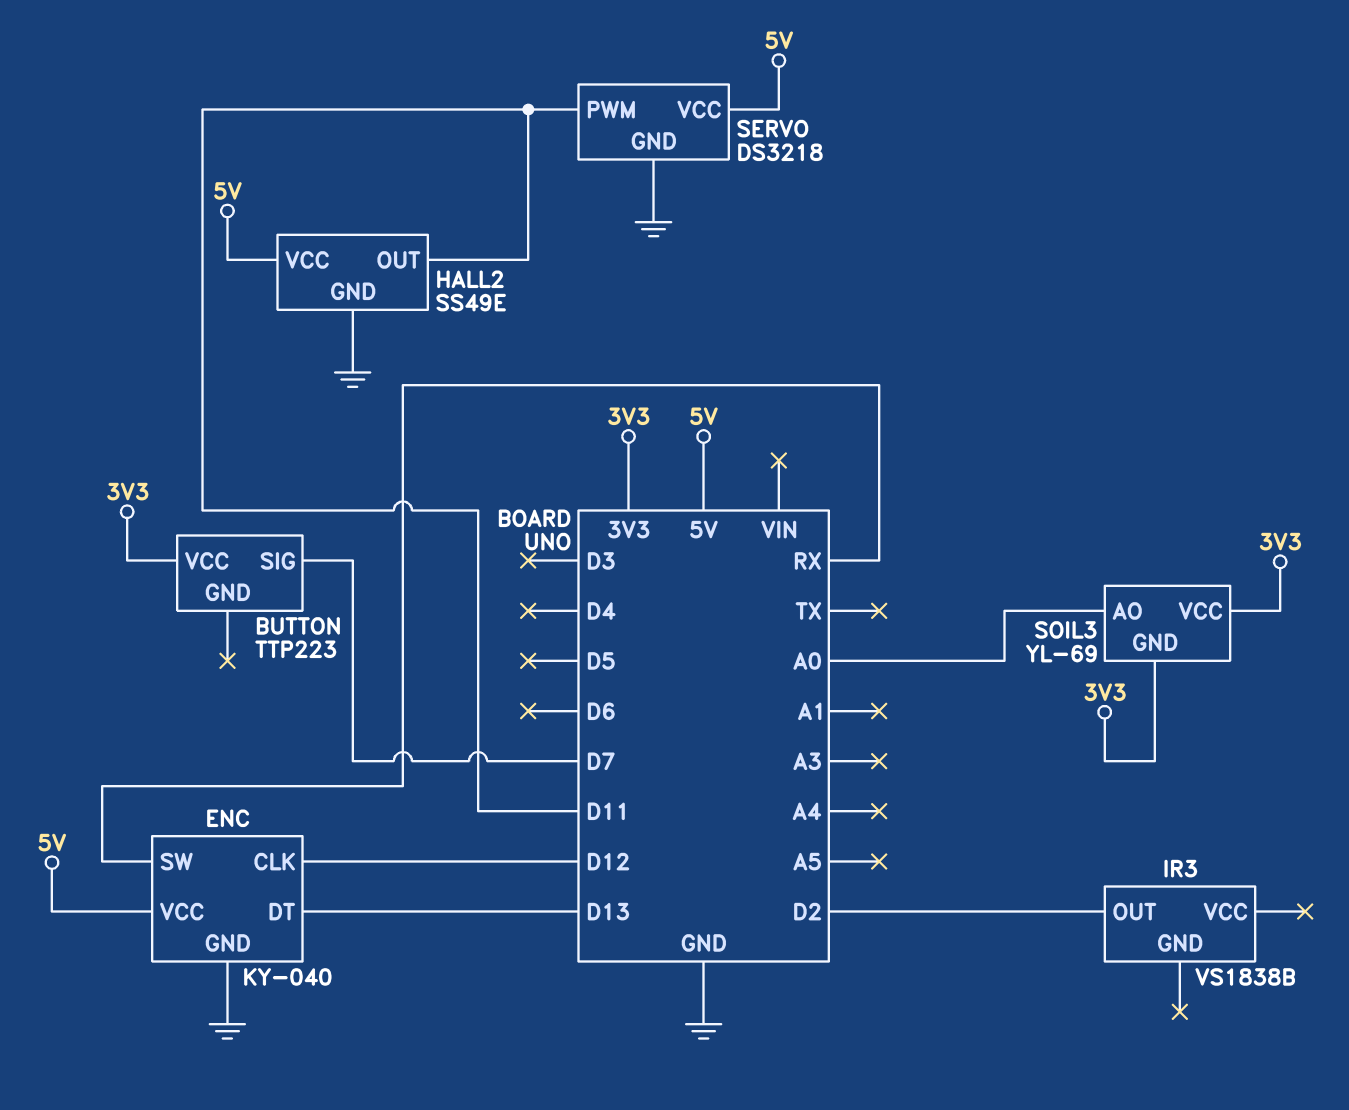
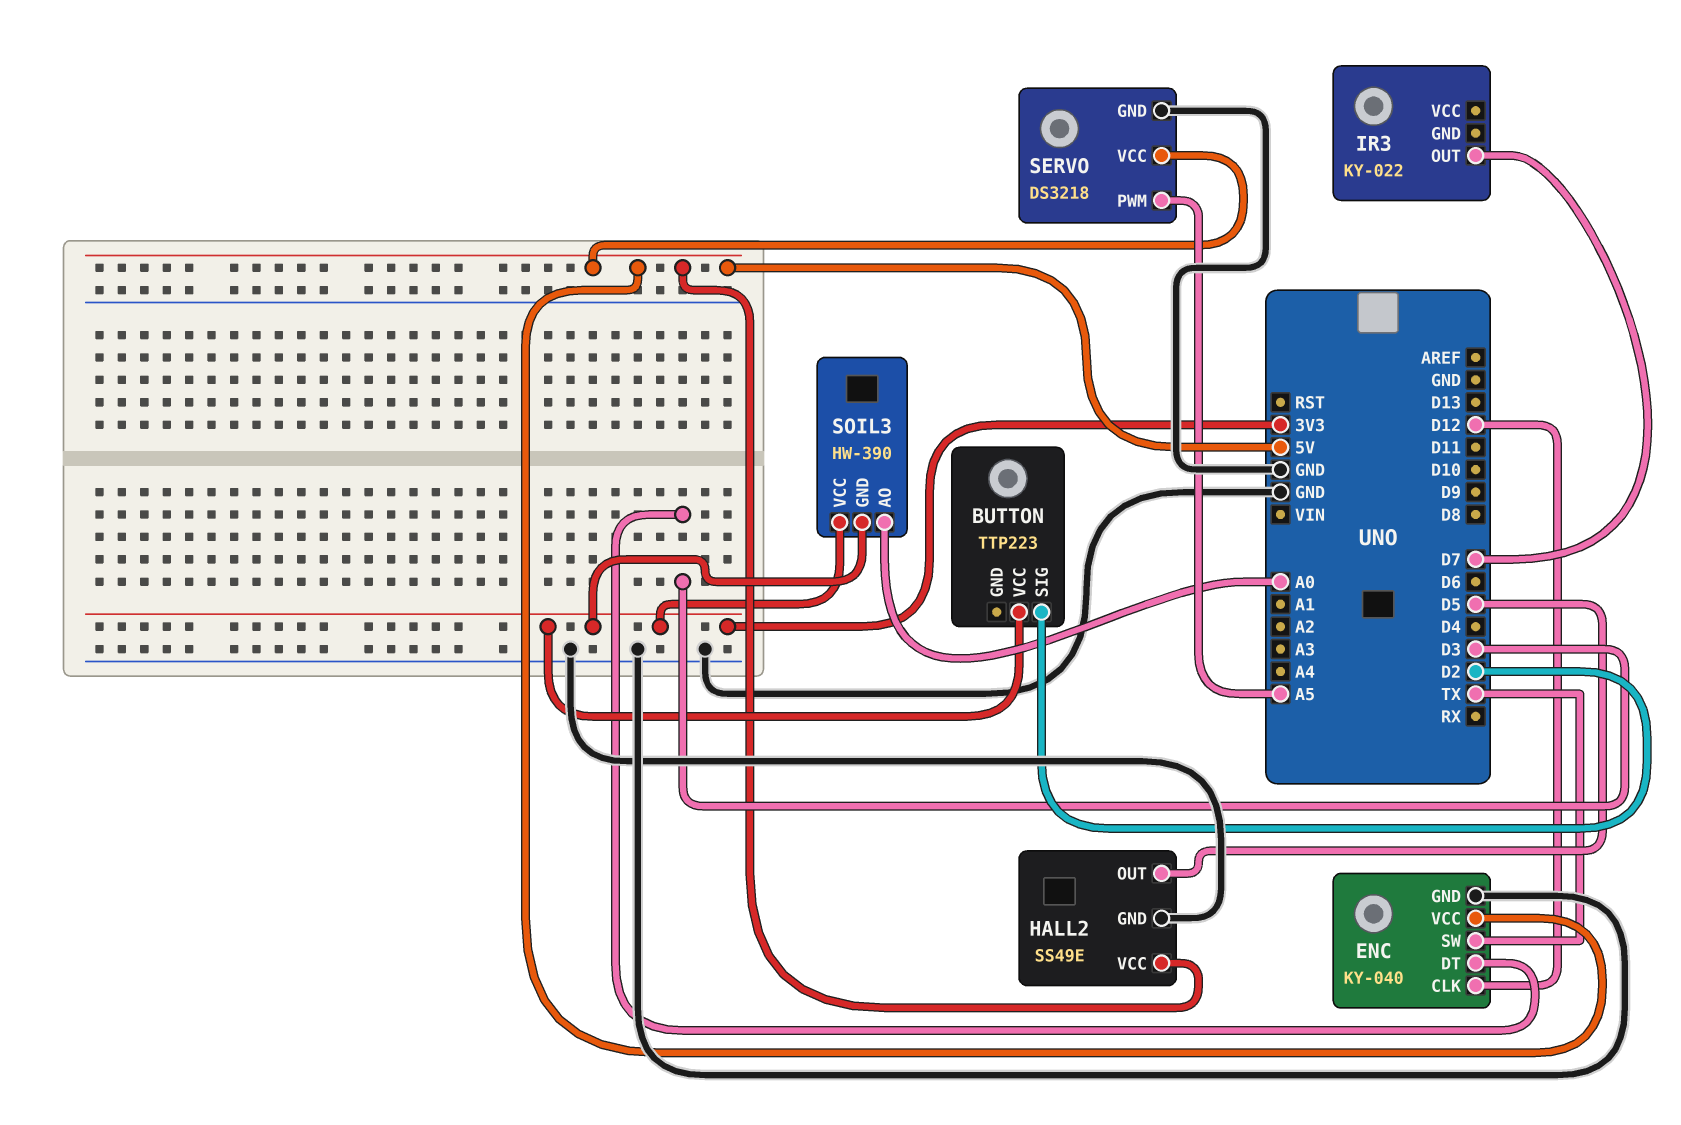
BUTTON pin SIG: D7 -> D2
ENC pin DT: D13 -> D3
ENC pin SW: RX -> TX
HALL2 pin OUT: D11 -> D5
IR3: VS1838B -> KY-022
IR3 pin OUT: D2 -> D7
SERVO pin PWM: D11 -> A5
SOIL3: YL-69 -> HW-390

